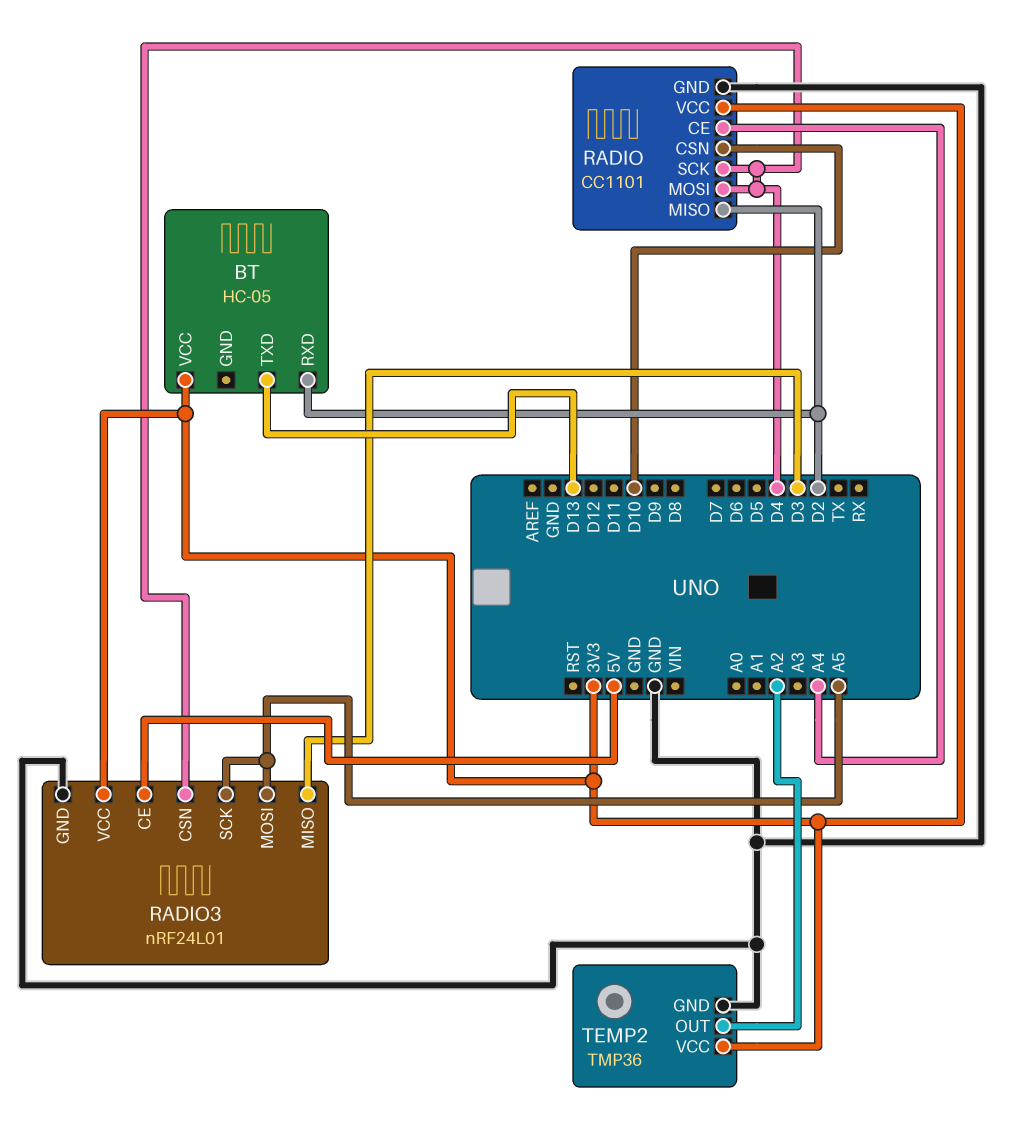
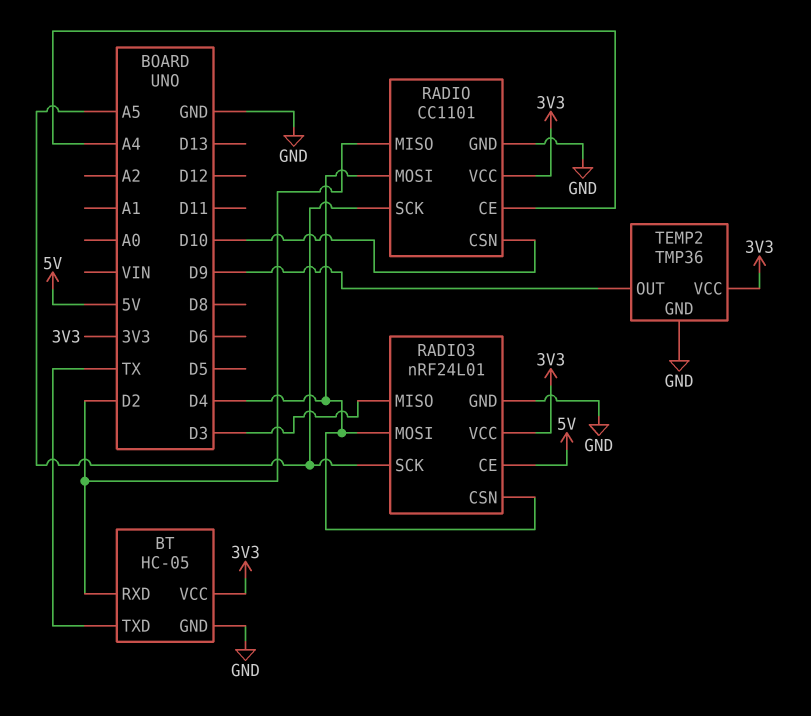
BT pin GND: none -> GND
BT pin TXD: D13 -> TX
RADIO pin SCK: D4 -> A5
RADIO3 pin MOSI: A5 -> D4
TEMP2 pin OUT: A2 -> D9

